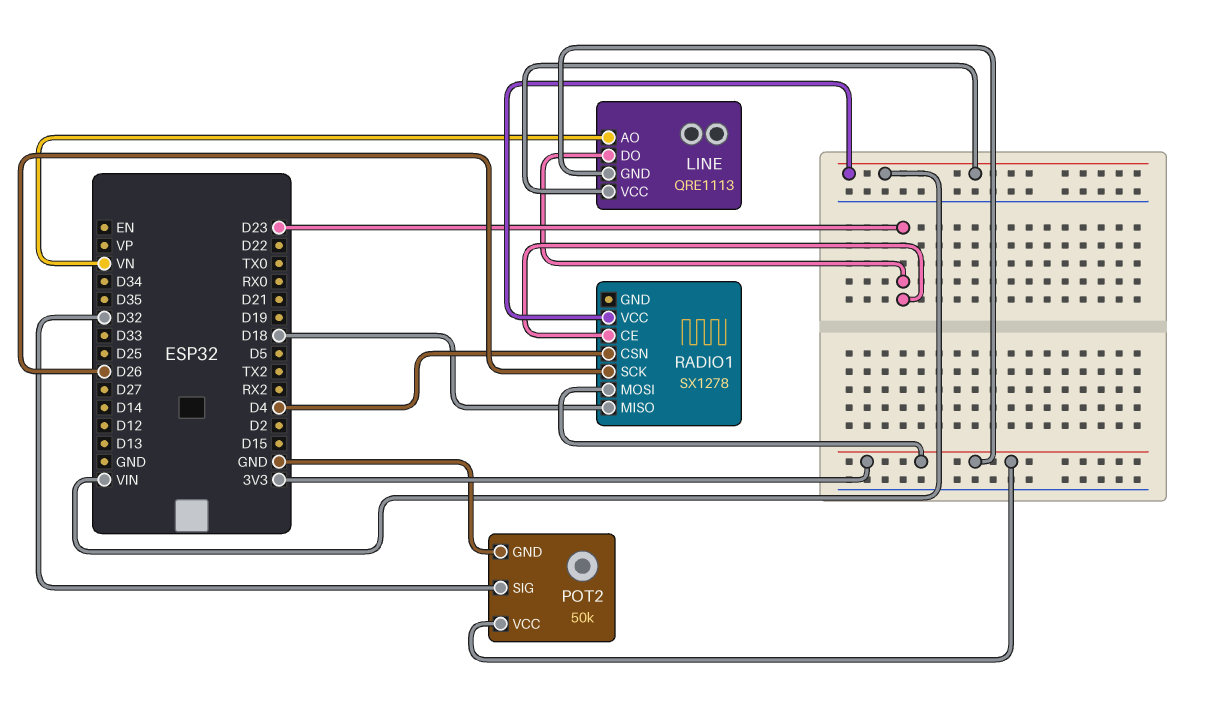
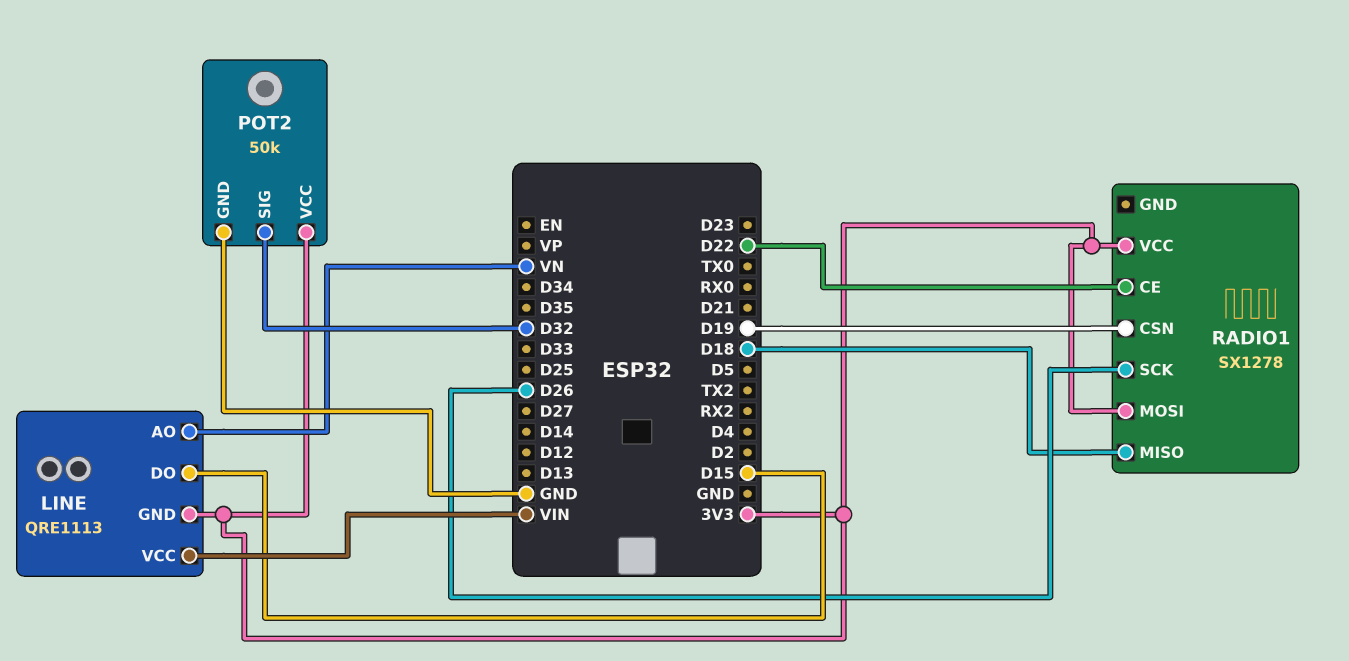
LINE pin DO: D23 -> D15
RADIO1 pin CE: D23 -> D22
RADIO1 pin CSN: D4 -> D19
RADIO1 pin VCC: VIN -> 3V3

